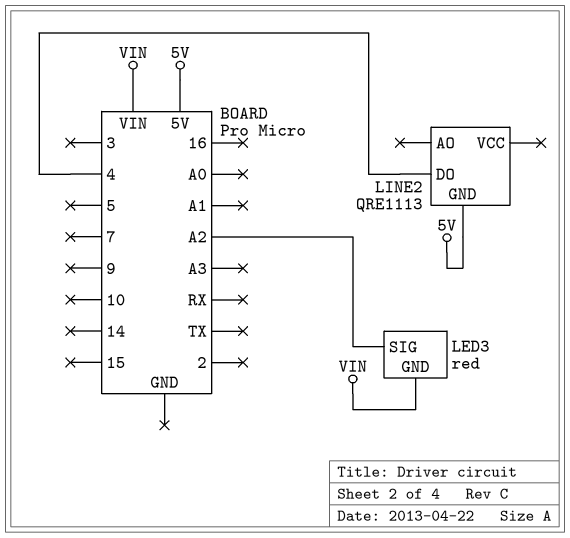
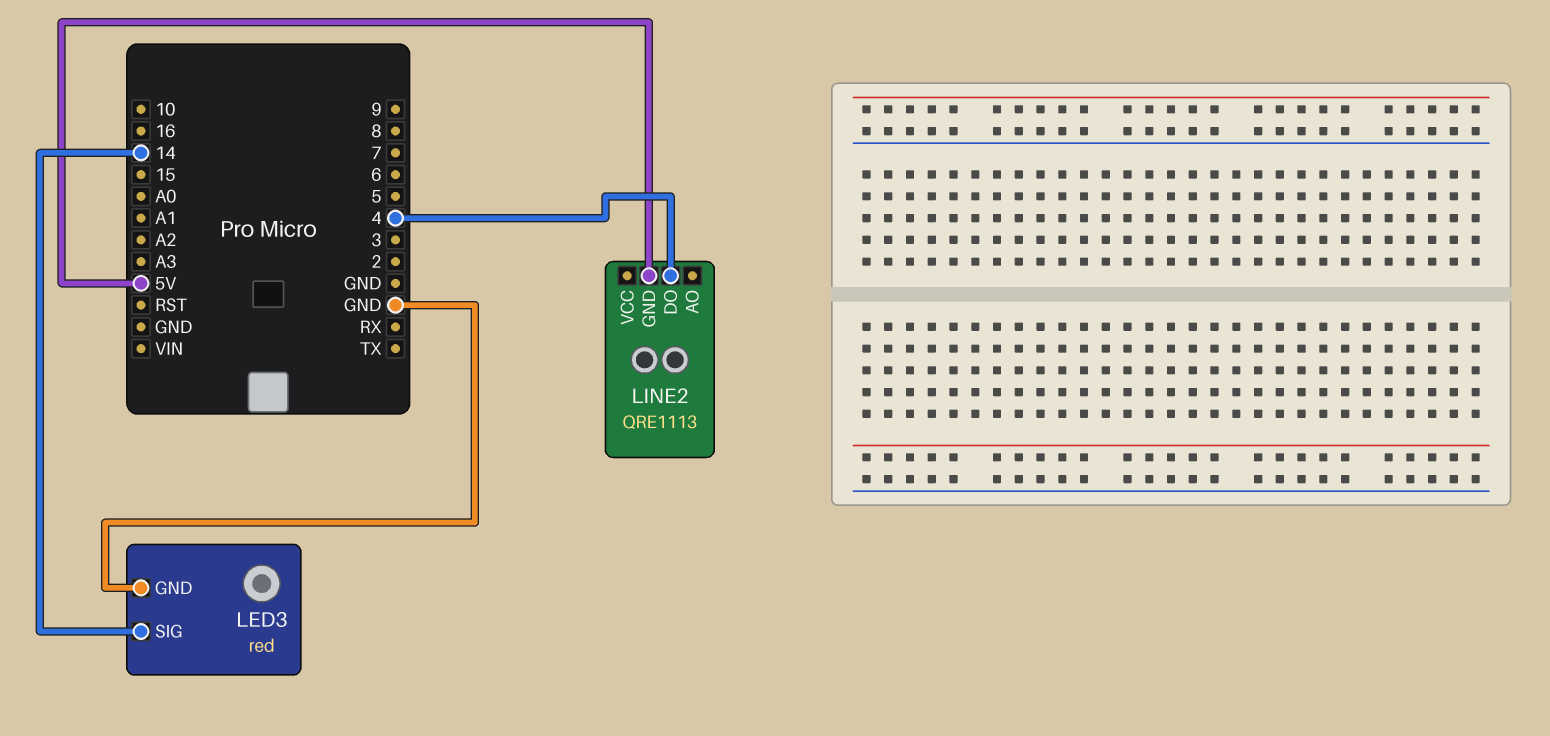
LED3 pin GND: VIN -> GND
LED3 pin SIG: A2 -> 14

